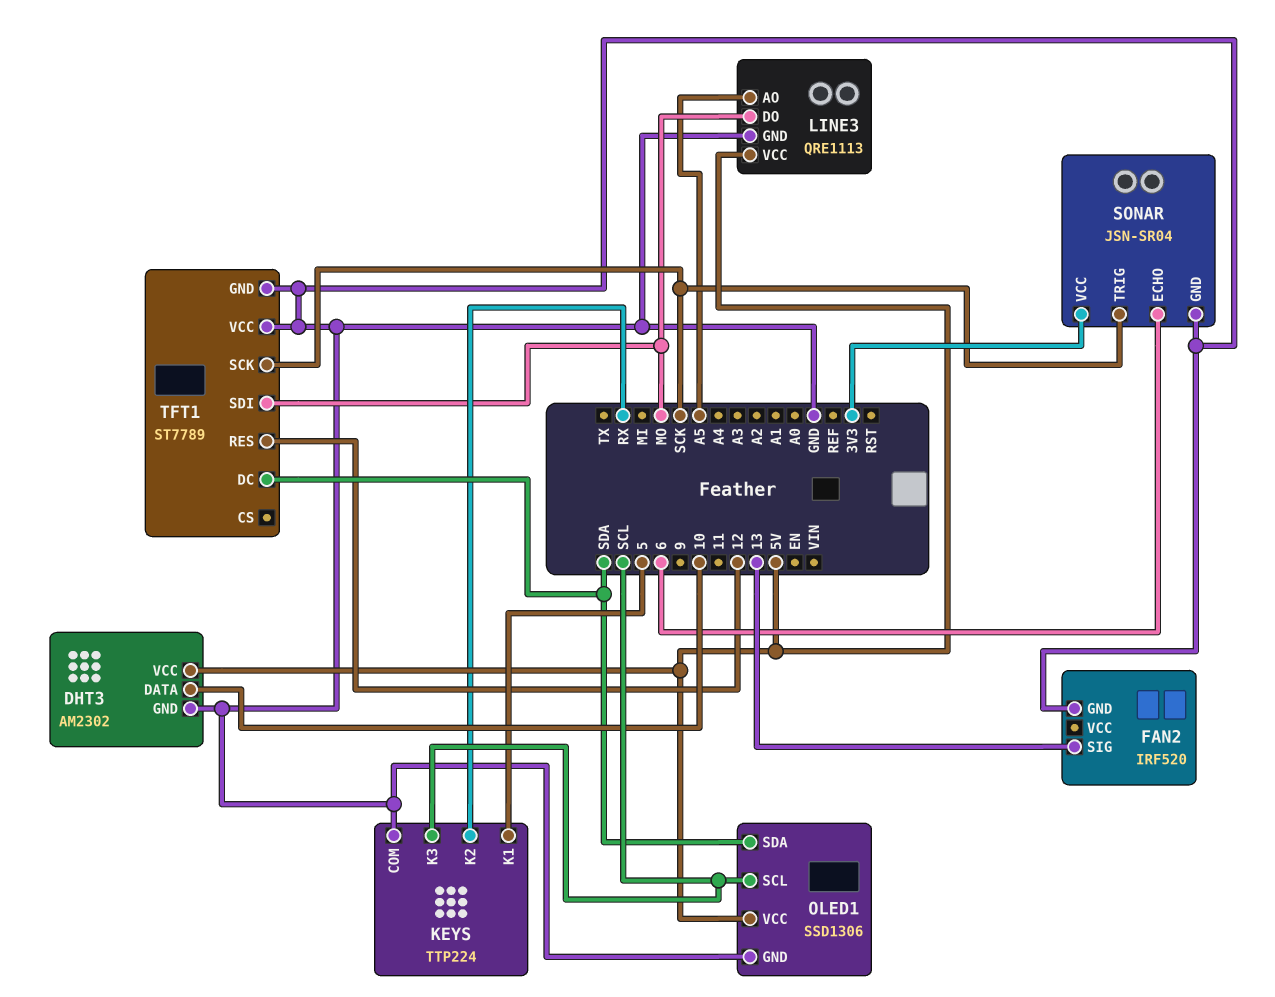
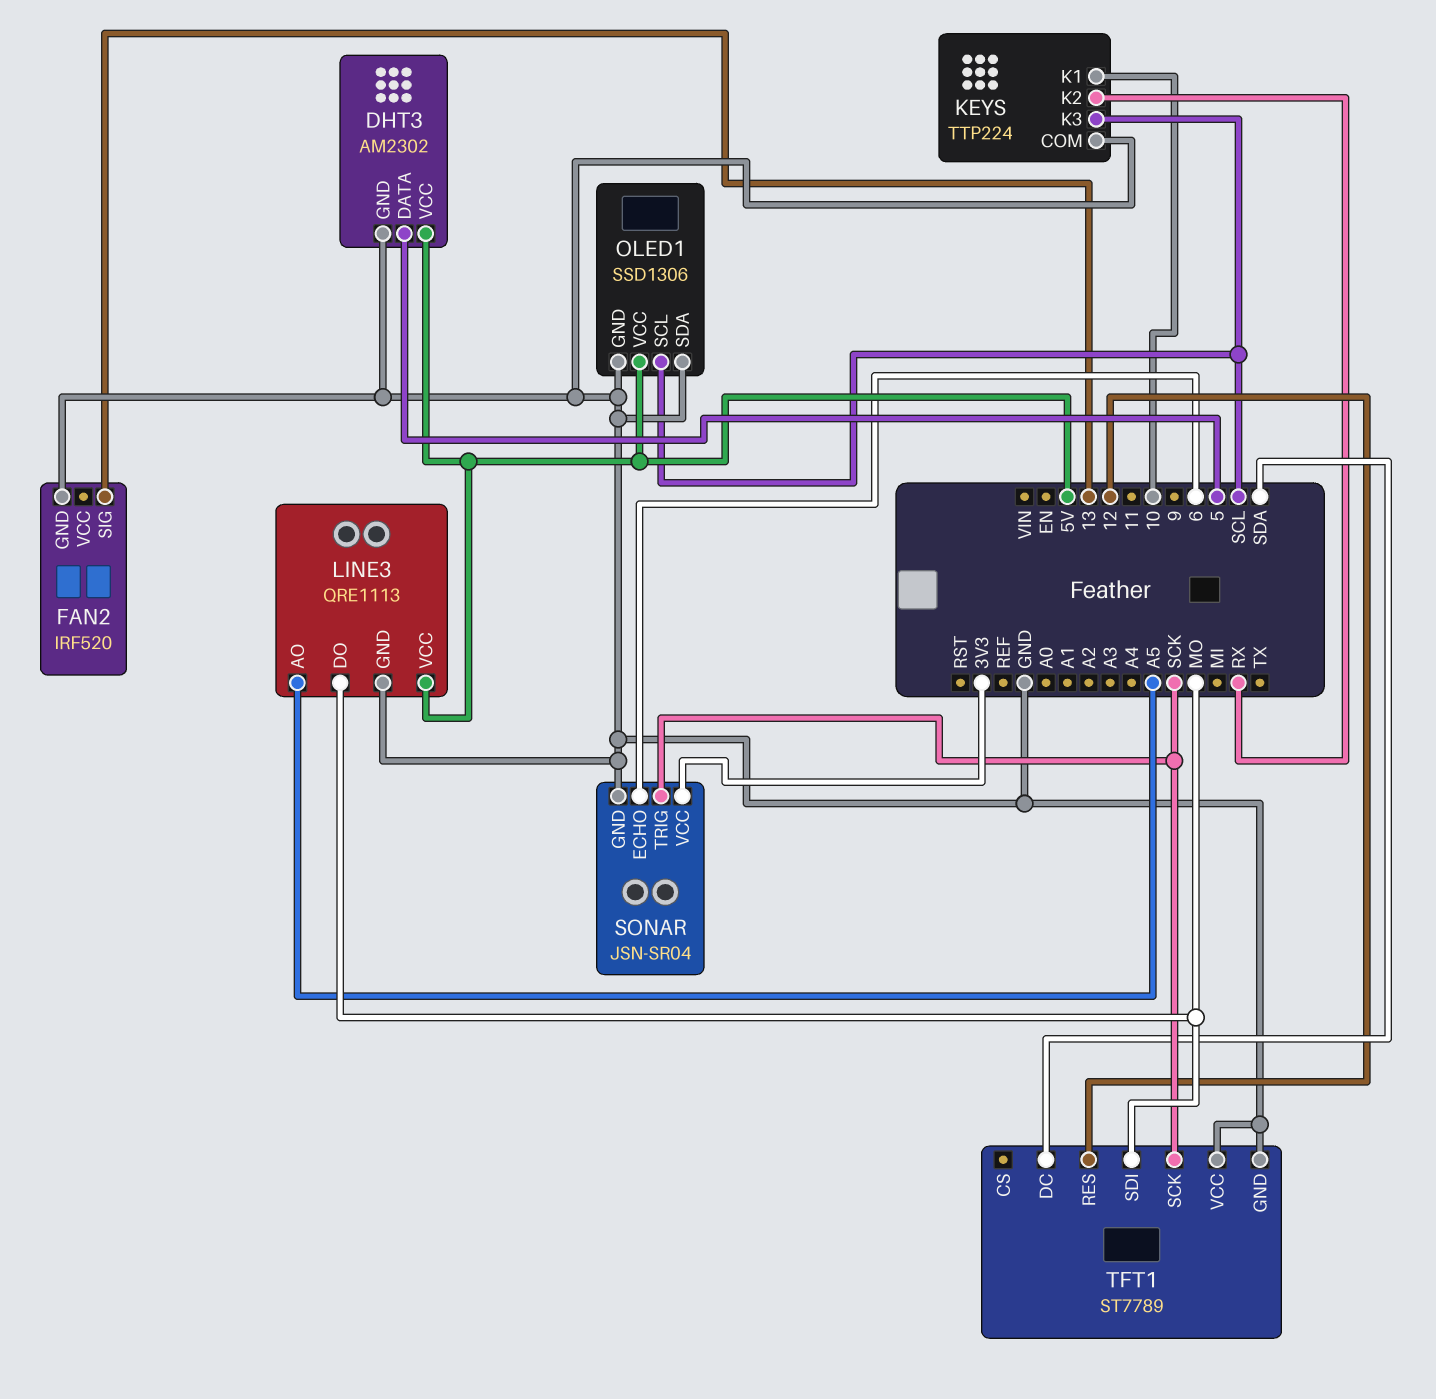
DHT3 pin DATA: 10 -> 5
KEYS pin K1: 5 -> 10
OLED1 pin SDA: SDA -> GND

